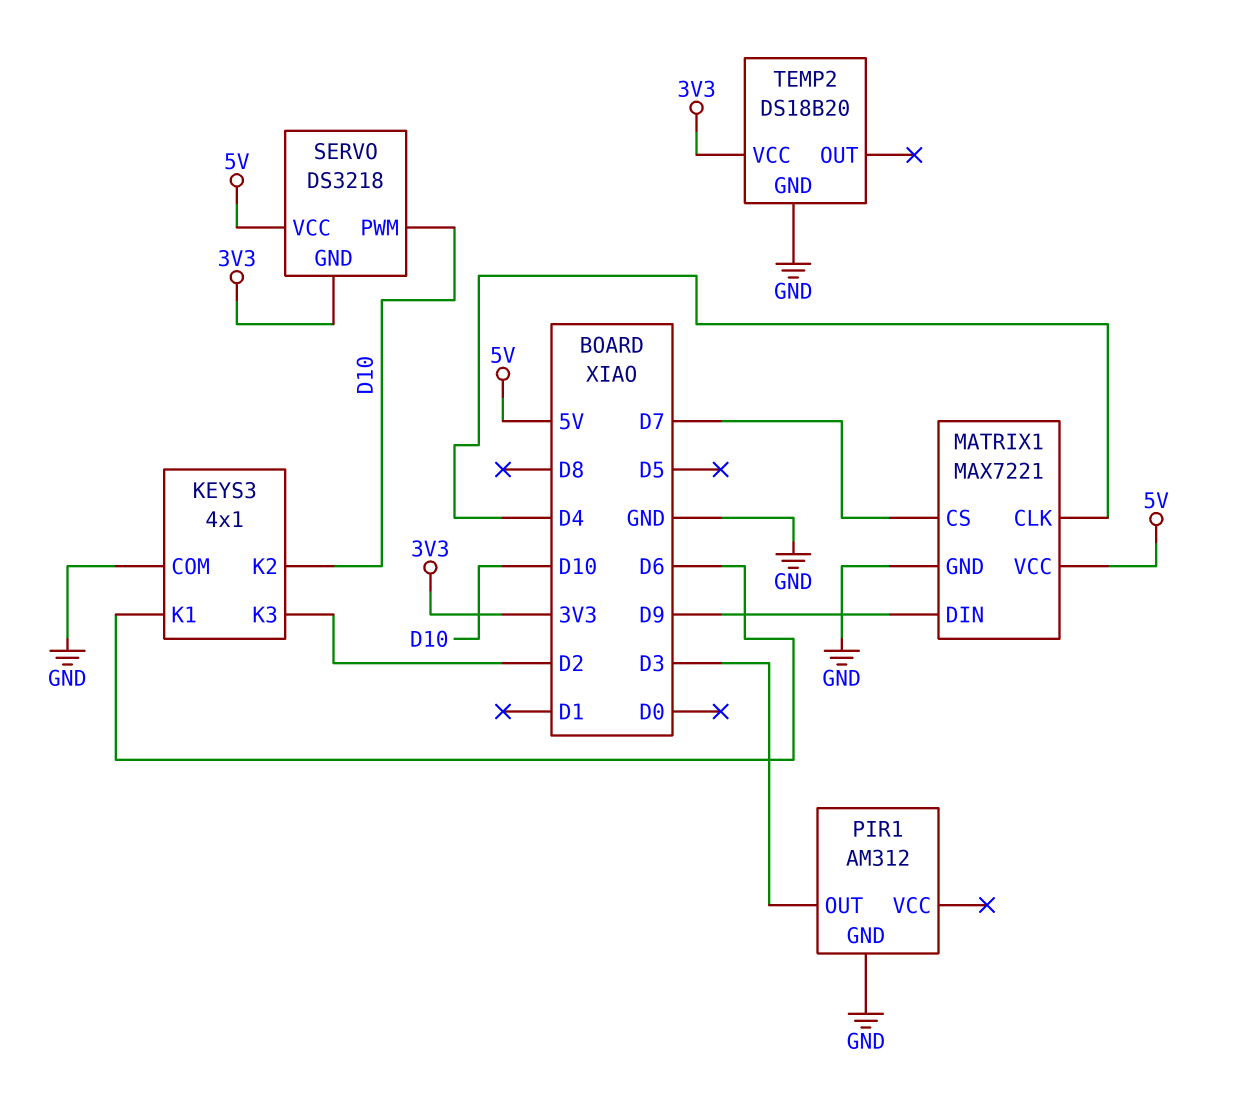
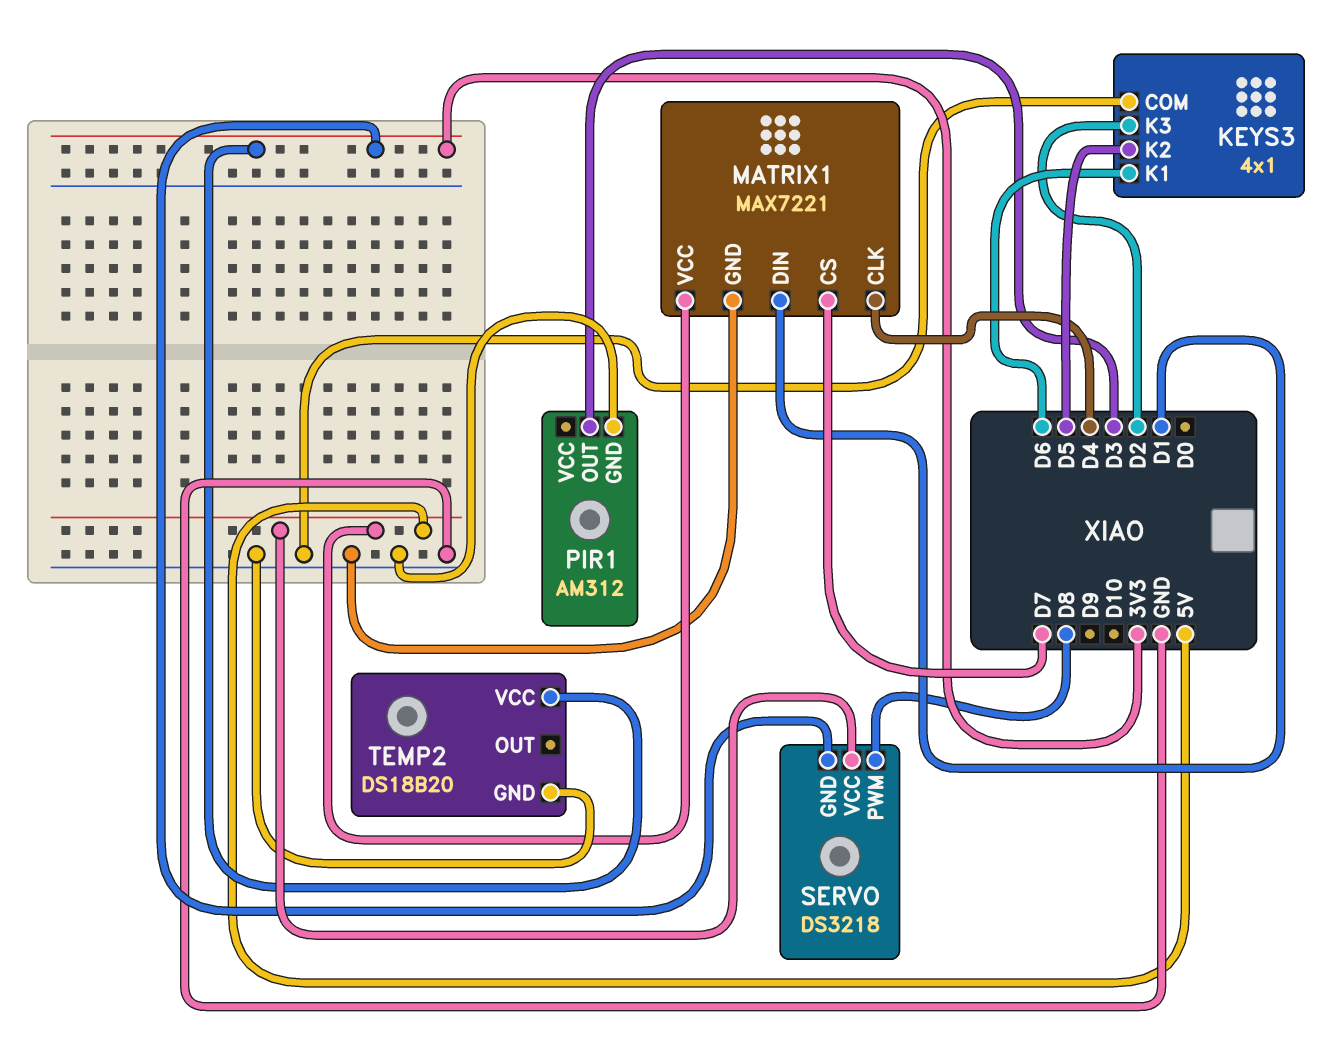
KEYS3 pin K2: D10 -> D5
MATRIX1 pin DIN: D9 -> D1
SERVO pin PWM: D10 -> D8

